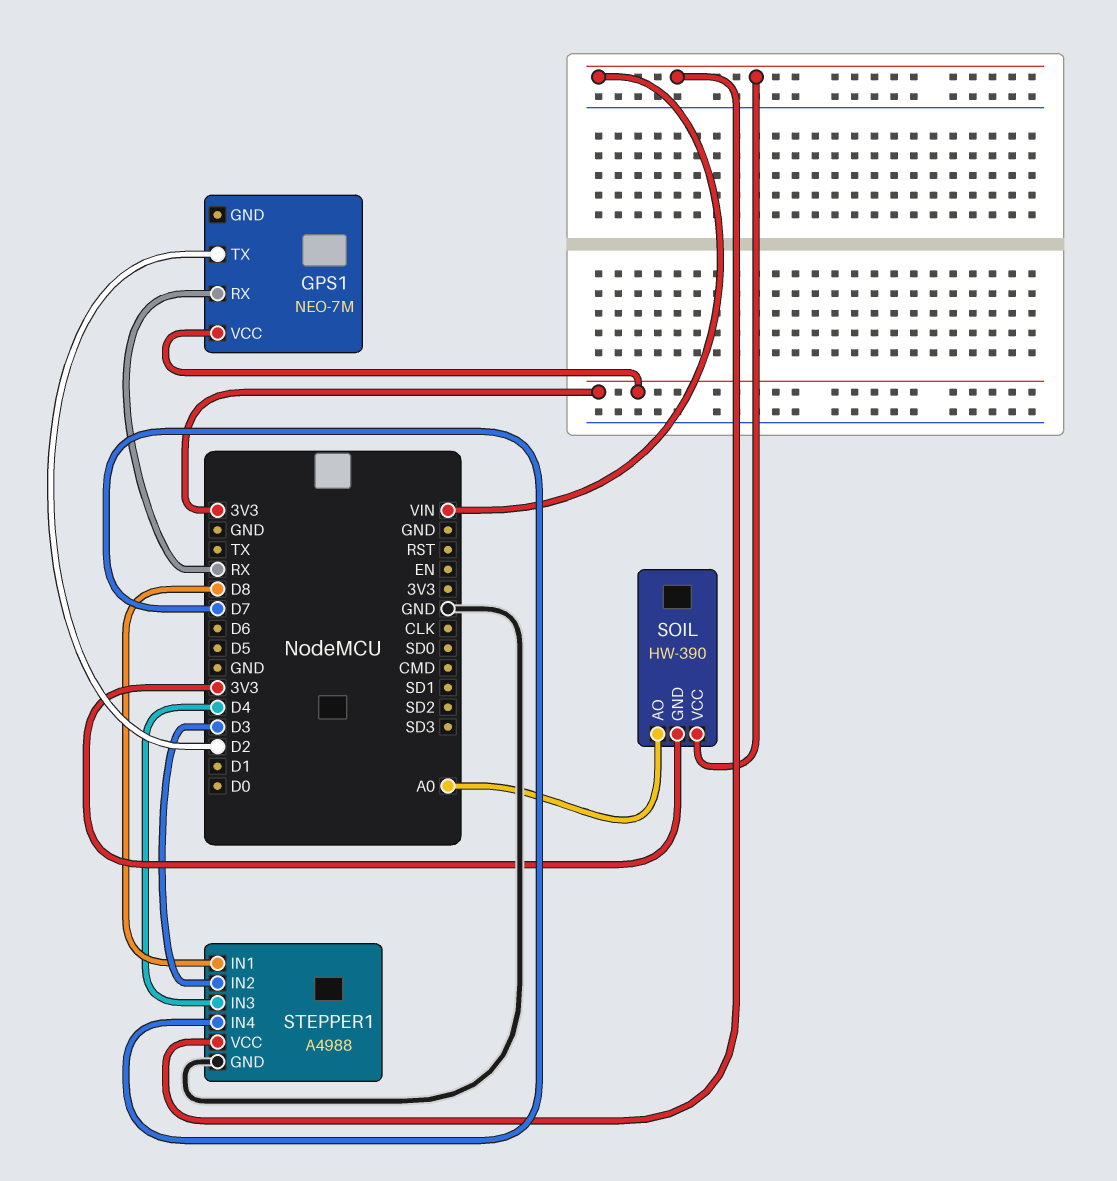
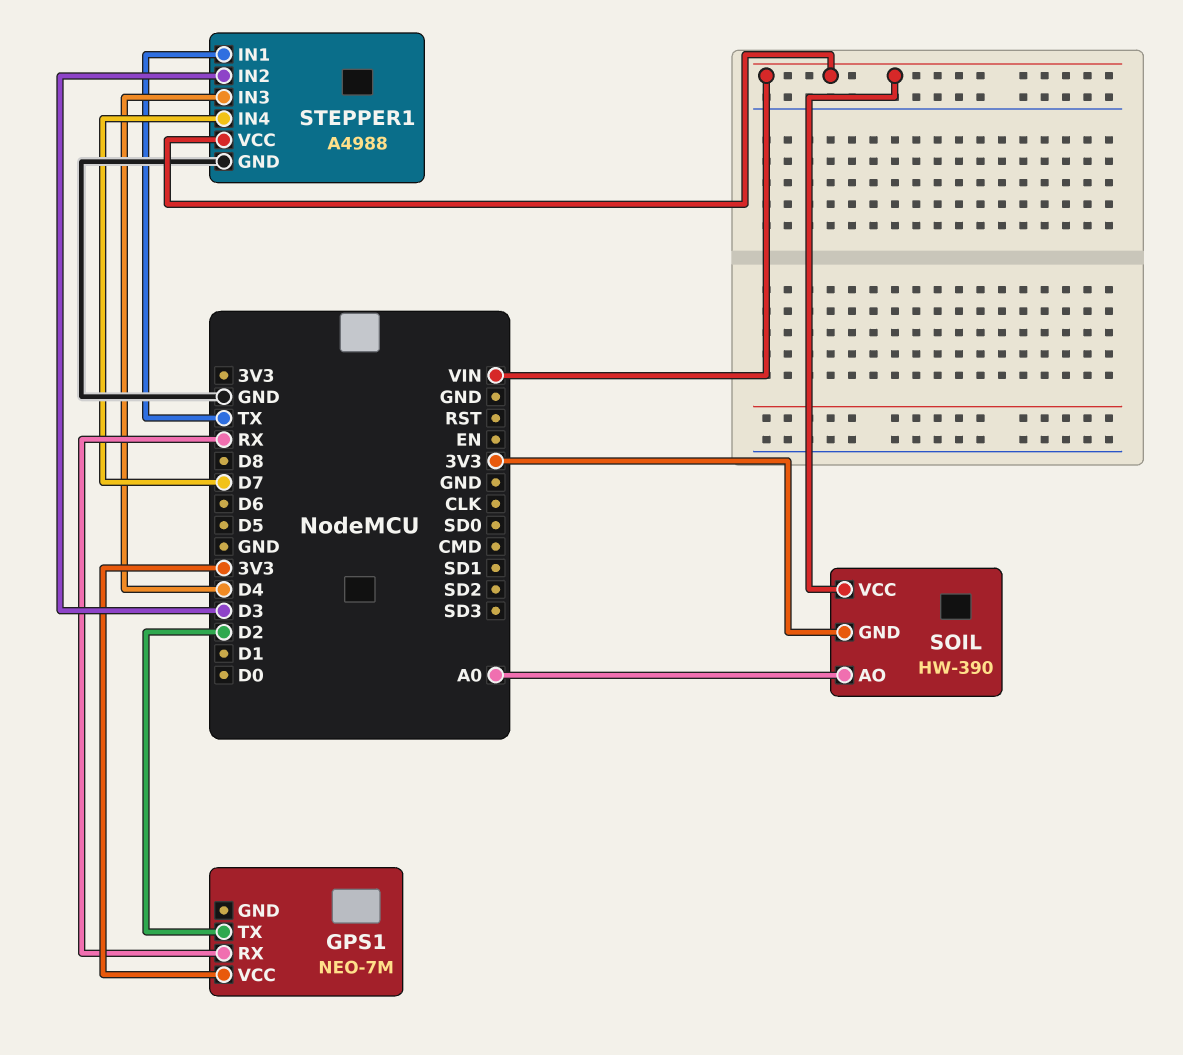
STEPPER1 pin IN1: D8 -> TX

